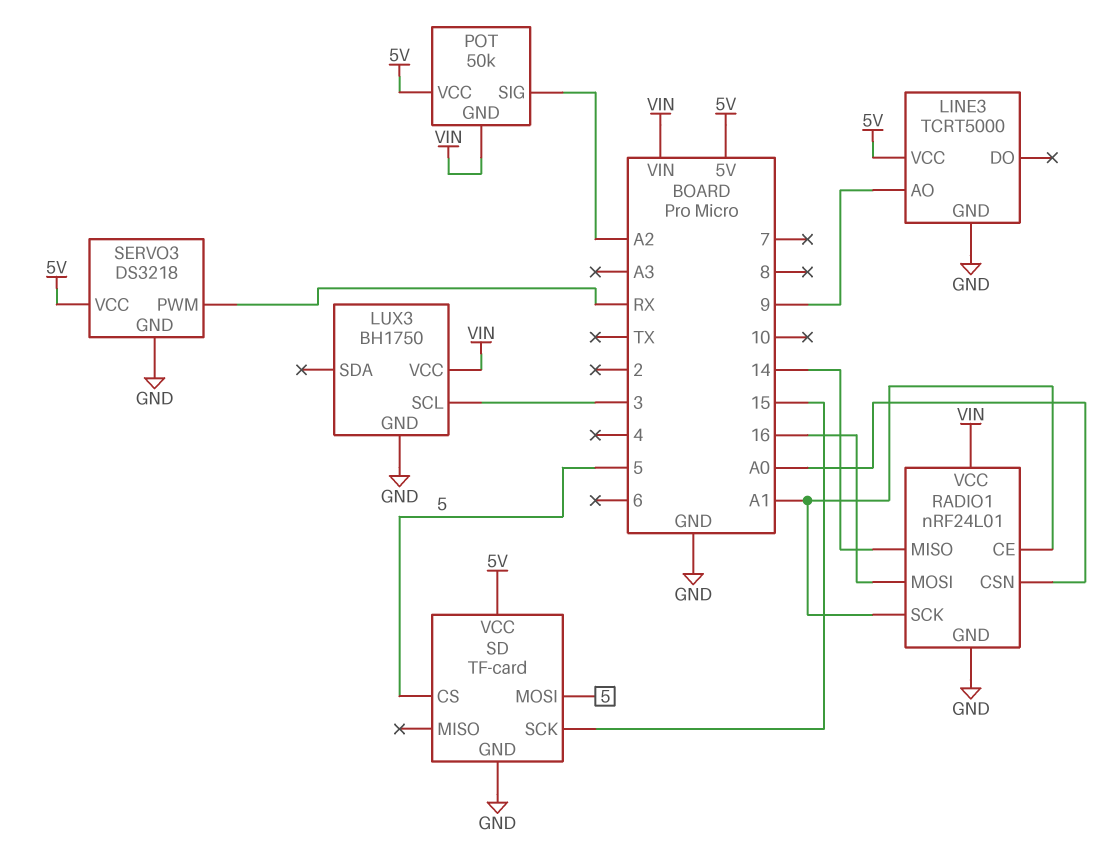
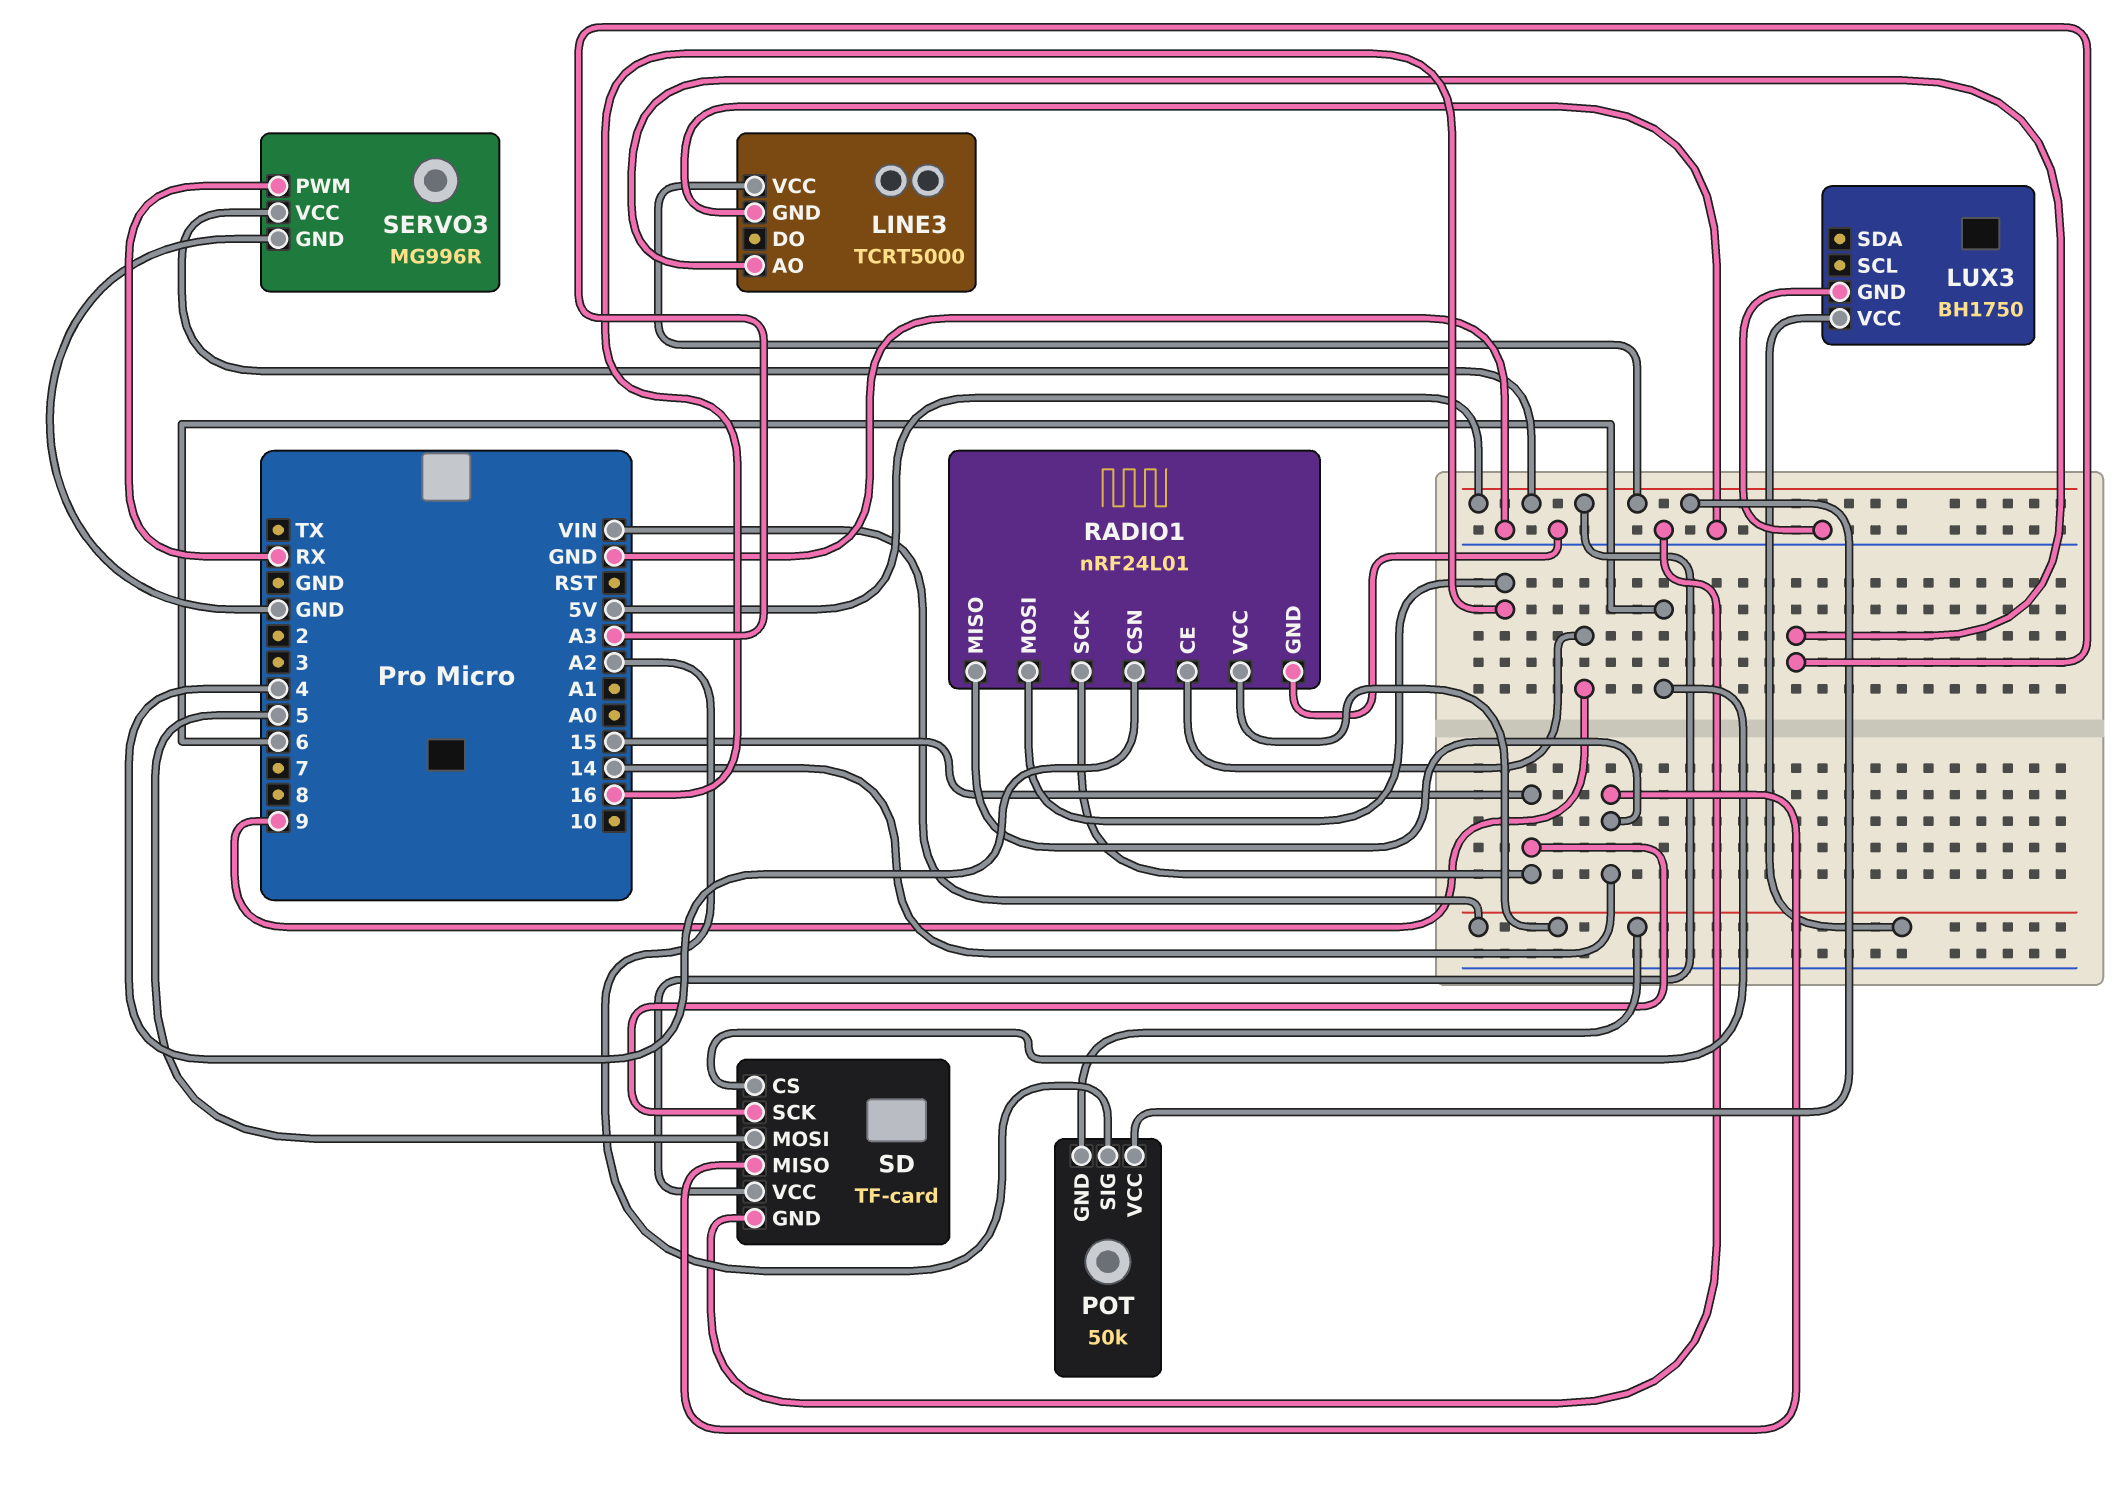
LINE3 pin AO: 9 -> A3
LUX3 pin SCL: 3 -> none
RADIO1 pin CE: A1 -> 9
RADIO1 pin CSN: A0 -> 4
RADIO1 pin SCK: A1 -> 15
SD pin CS: 5 -> 6
SD pin MISO: none -> 14
SERVO3: DS3218 -> MG996R

